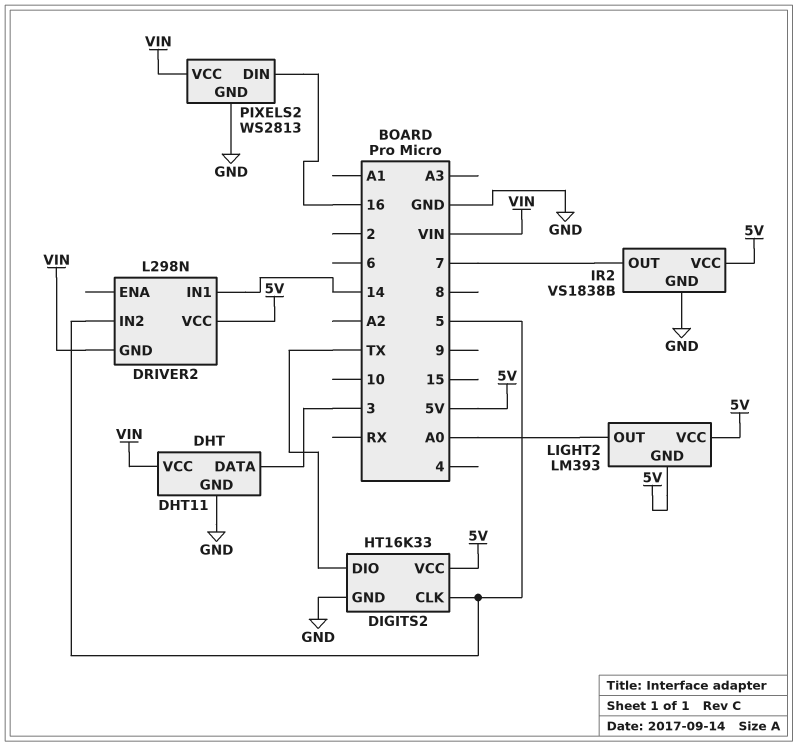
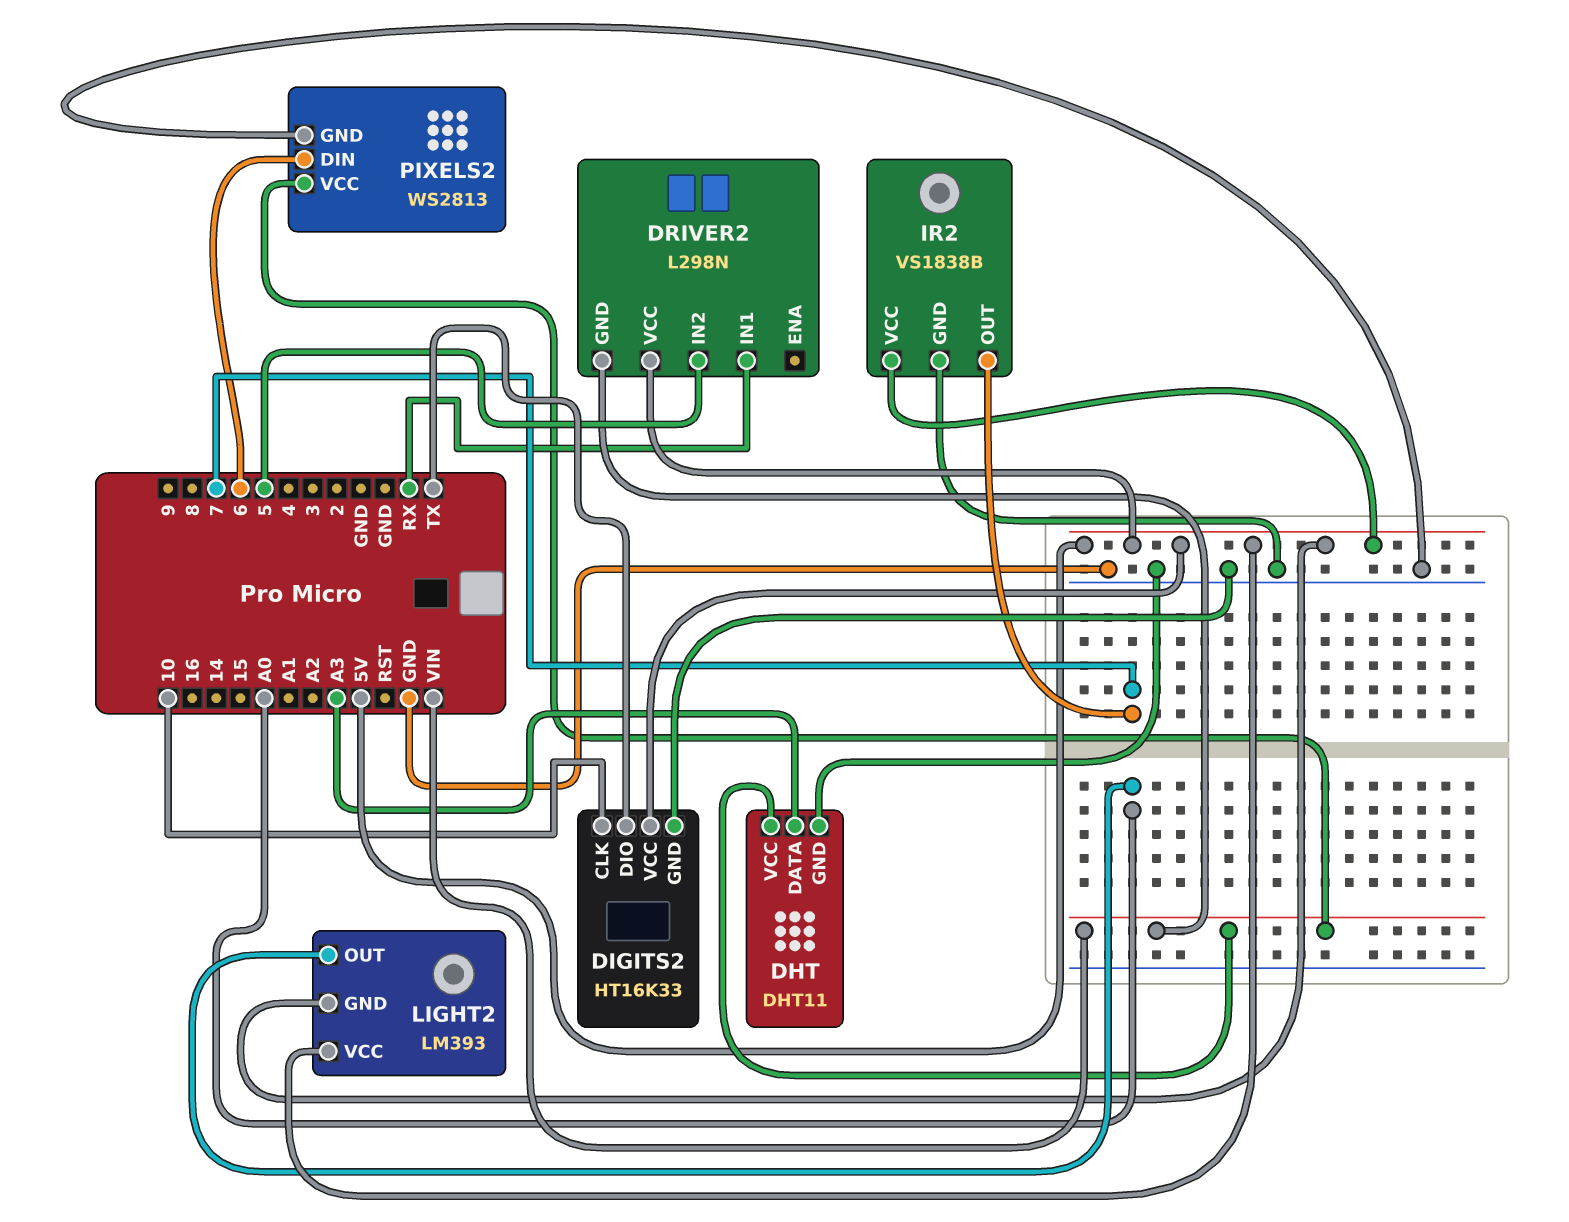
DHT pin DATA: 3 -> A3
DIGITS2 pin CLK: 5 -> 10
DRIVER2 pin IN1: 14 -> RX
PIXELS2 pin DIN: 16 -> 6

